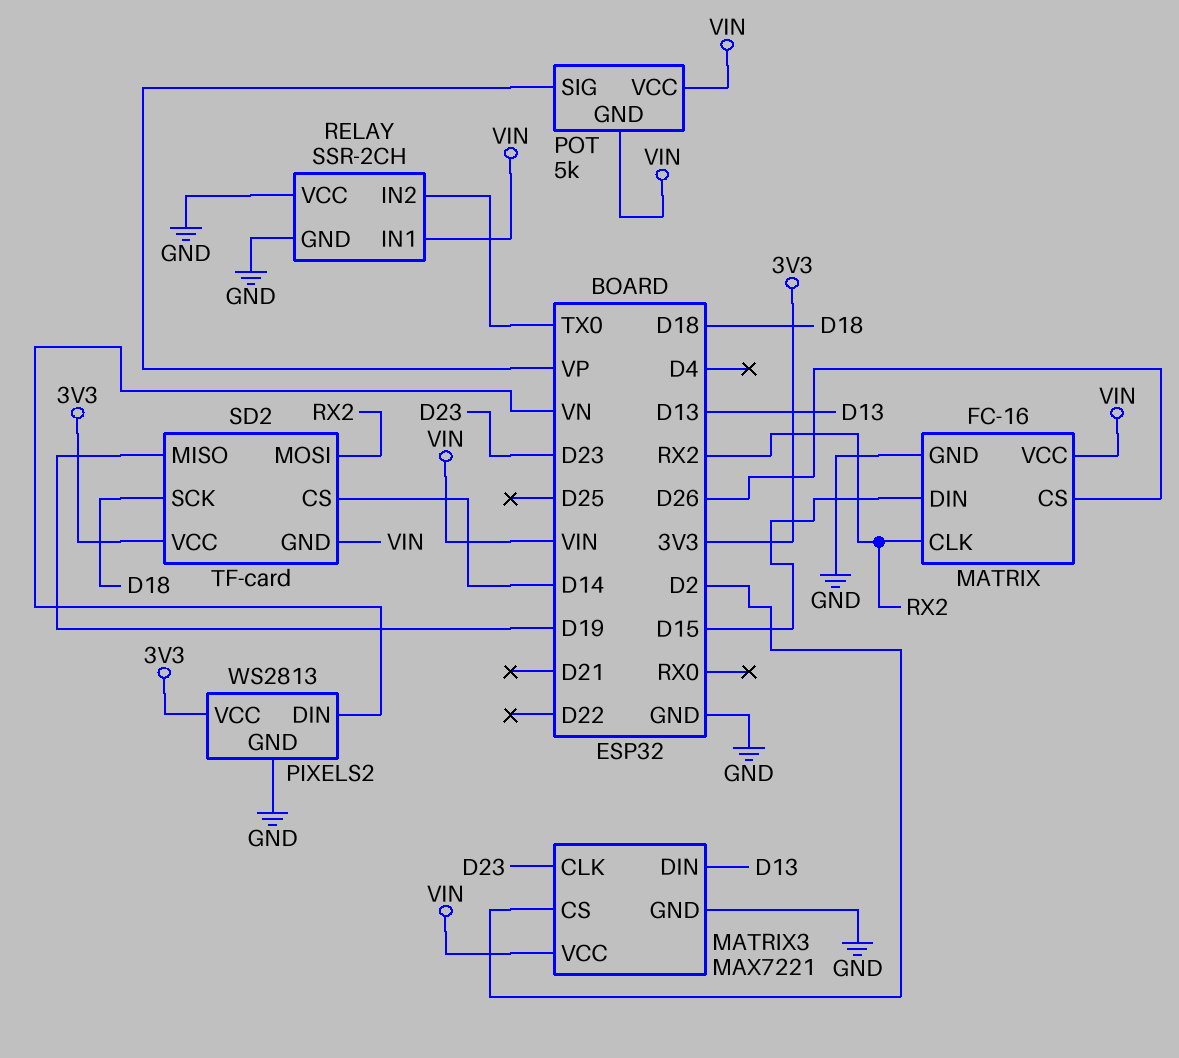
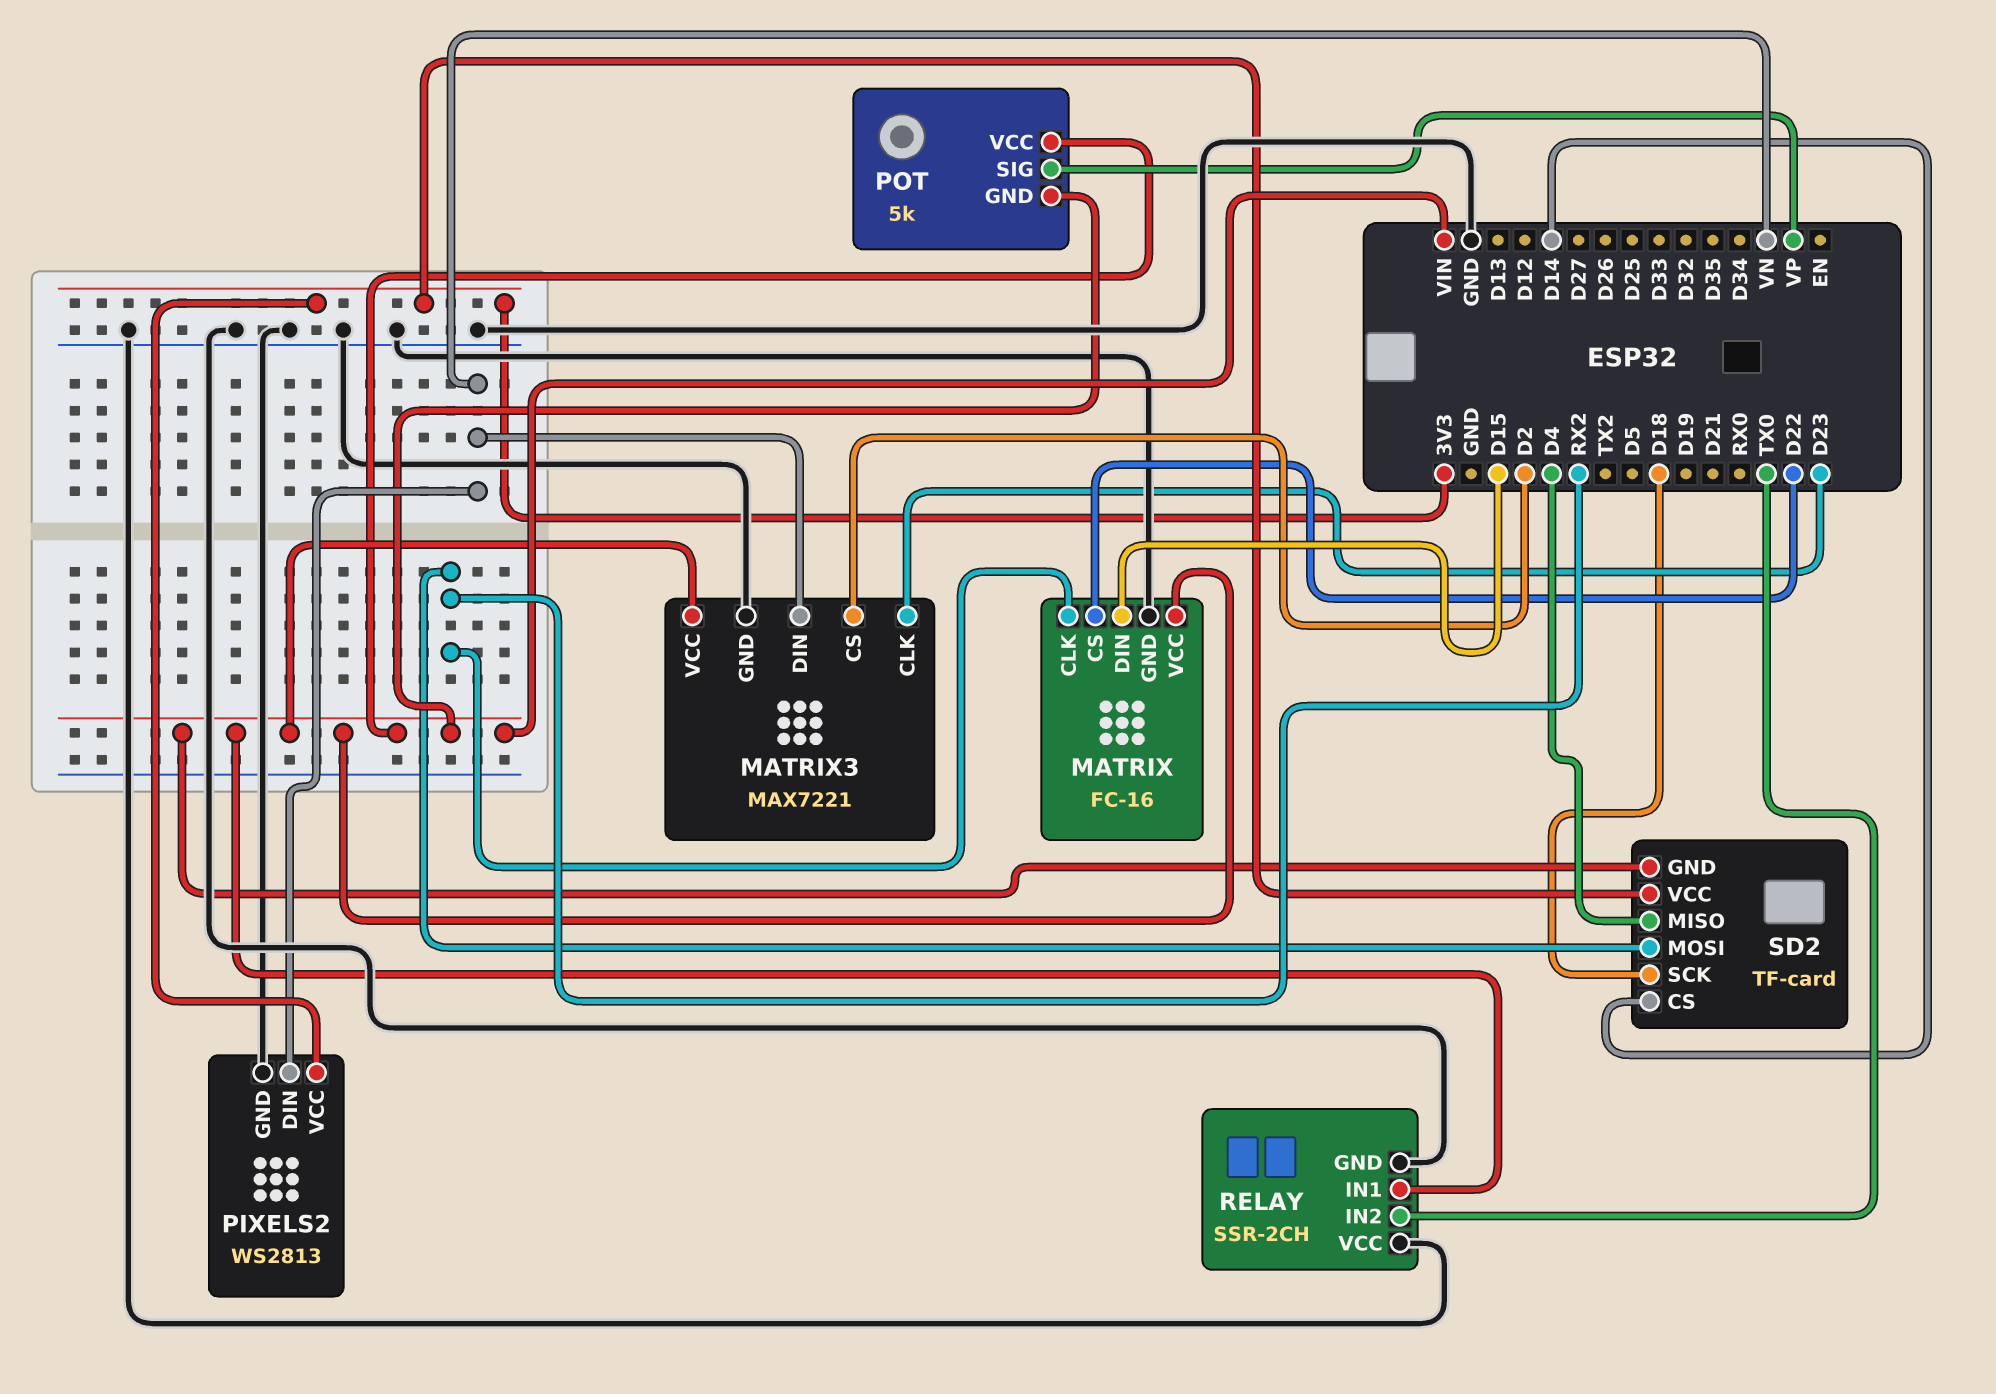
MATRIX pin CS: D26 -> D22
MATRIX3 pin DIN: D13 -> VN
SD2 pin MISO: D19 -> D4

